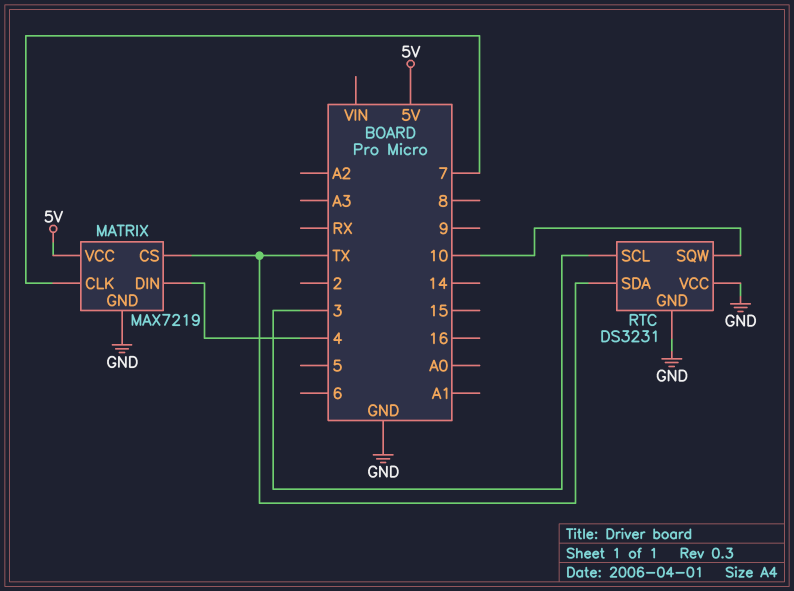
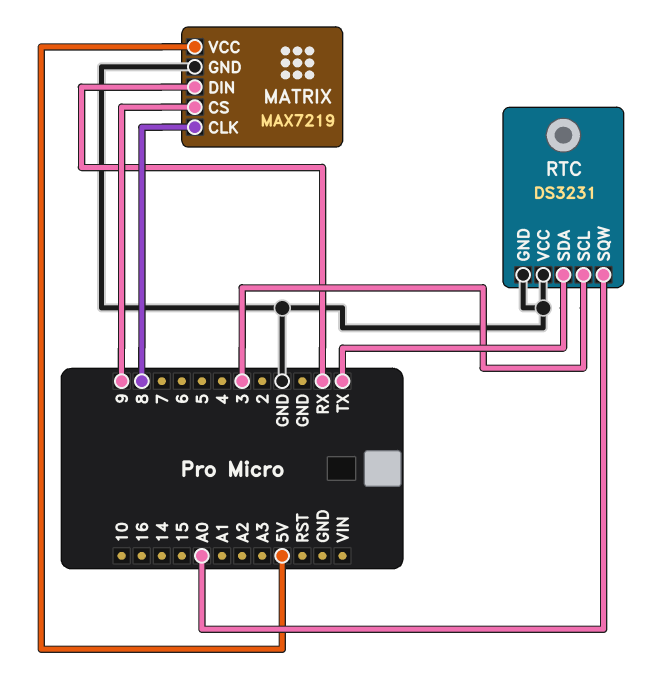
MATRIX pin CLK: 7 -> 8
MATRIX pin CS: TX -> 9
MATRIX pin DIN: 4 -> RX
RTC pin SQW: 10 -> A0

